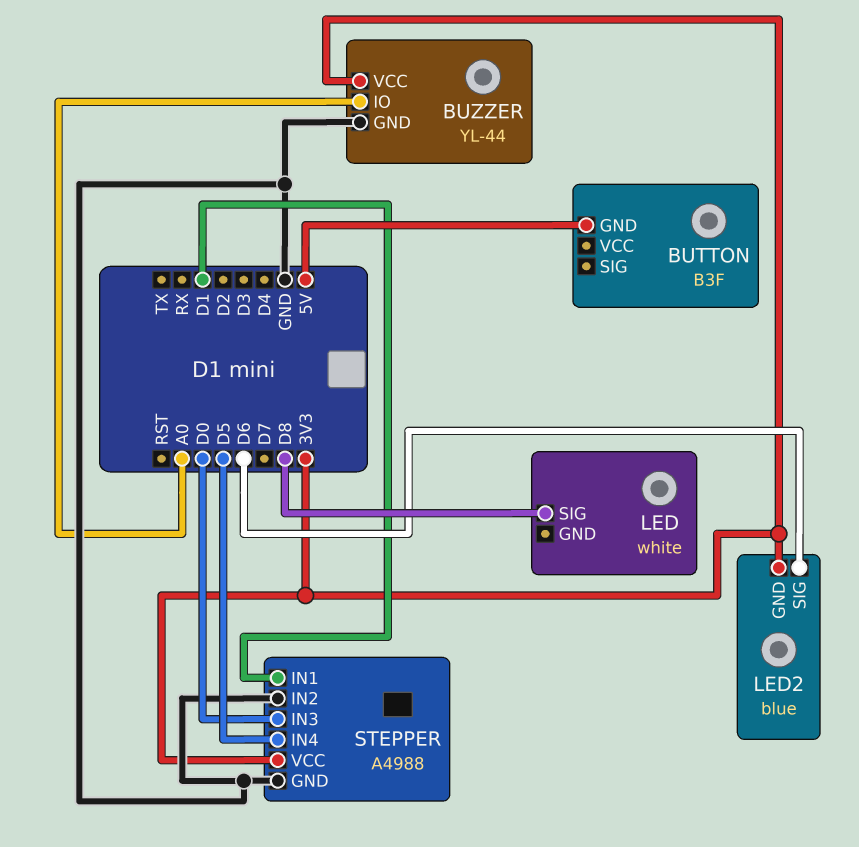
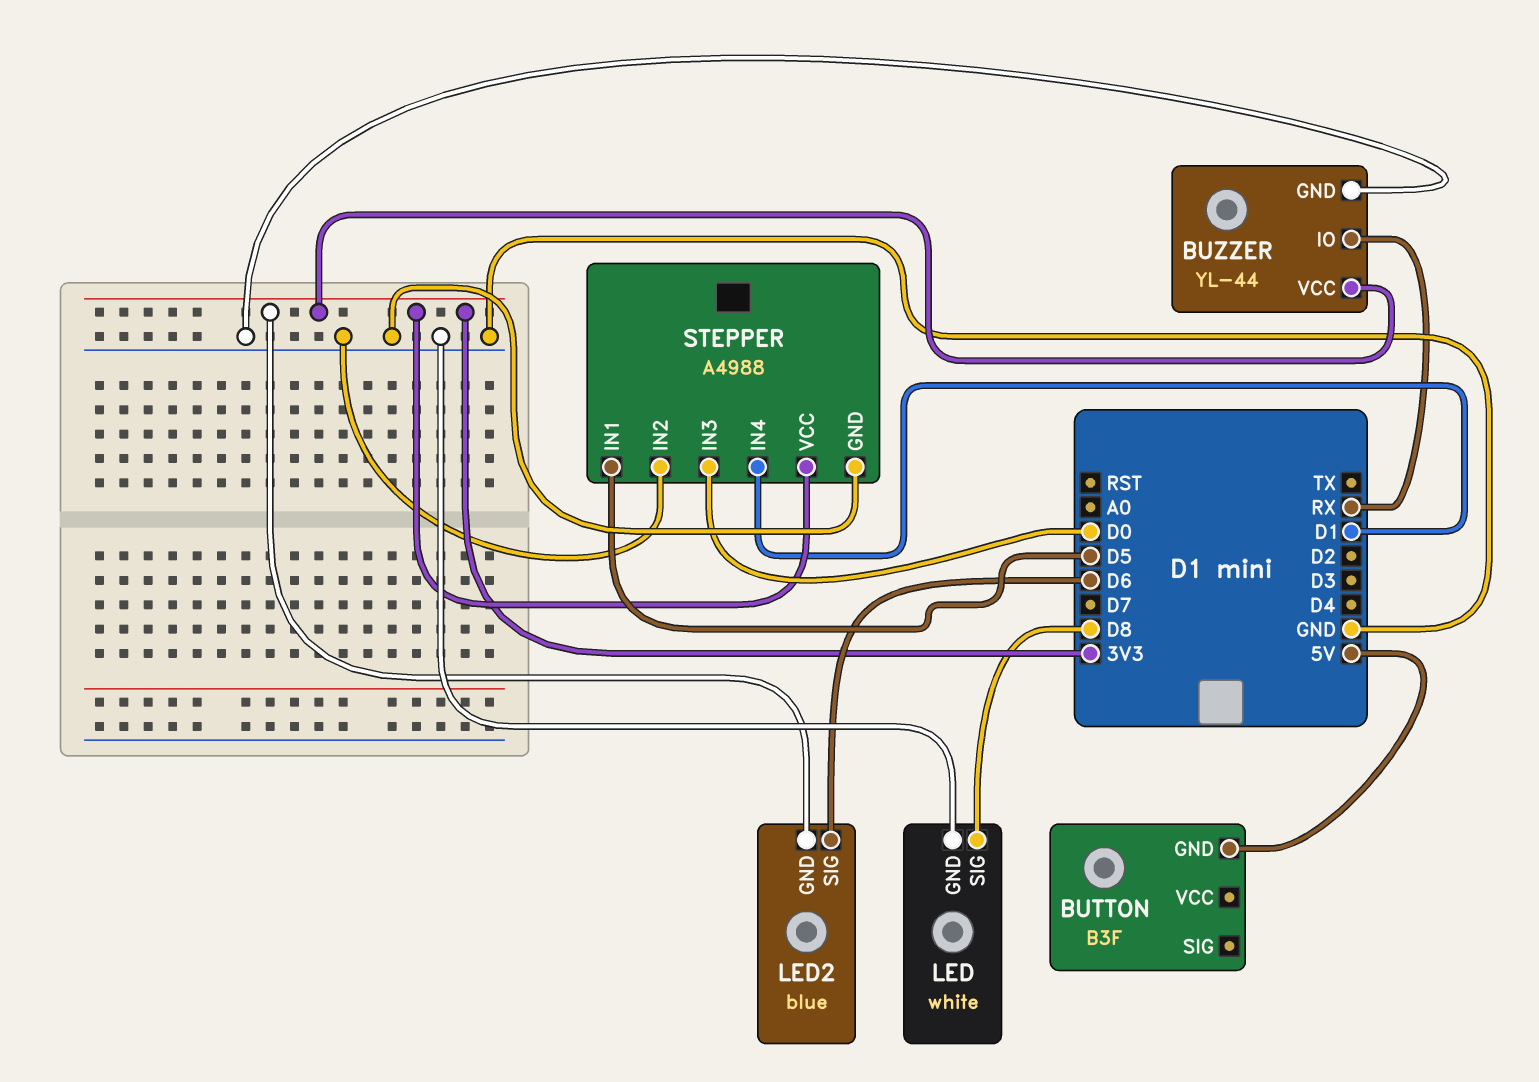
BUZZER pin IO: A0 -> RX
LED pin GND: none -> GND
STEPPER pin IN1: D1 -> D5
STEPPER pin IN4: D5 -> D1

